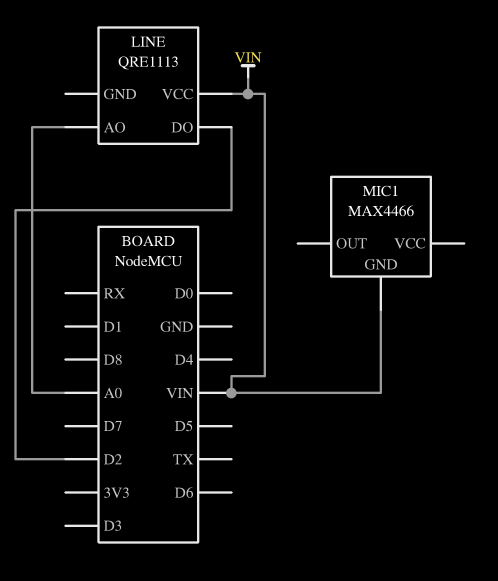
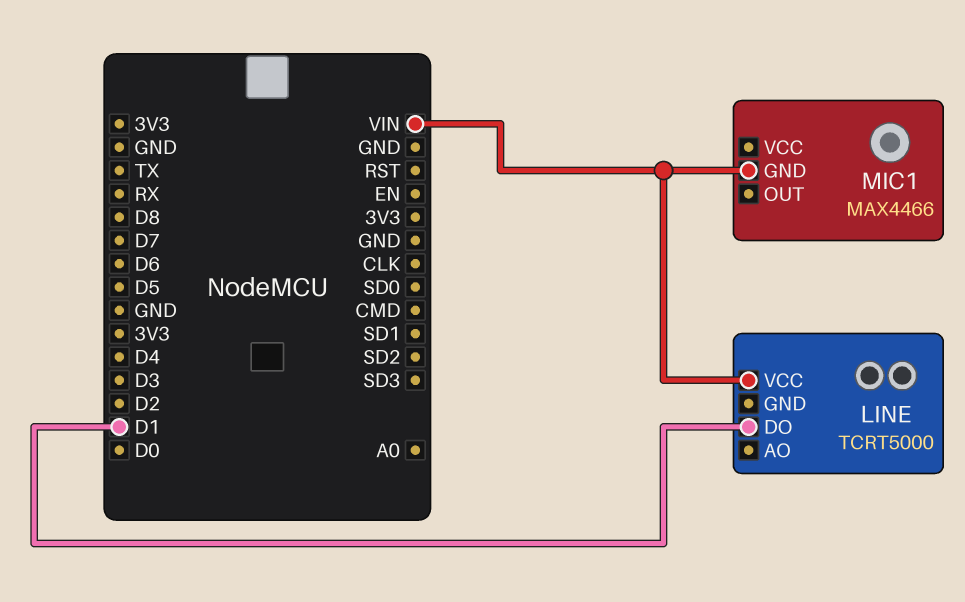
LINE: QRE1113 -> TCRT5000
LINE pin AO: A0 -> none
LINE pin DO: D2 -> D1

